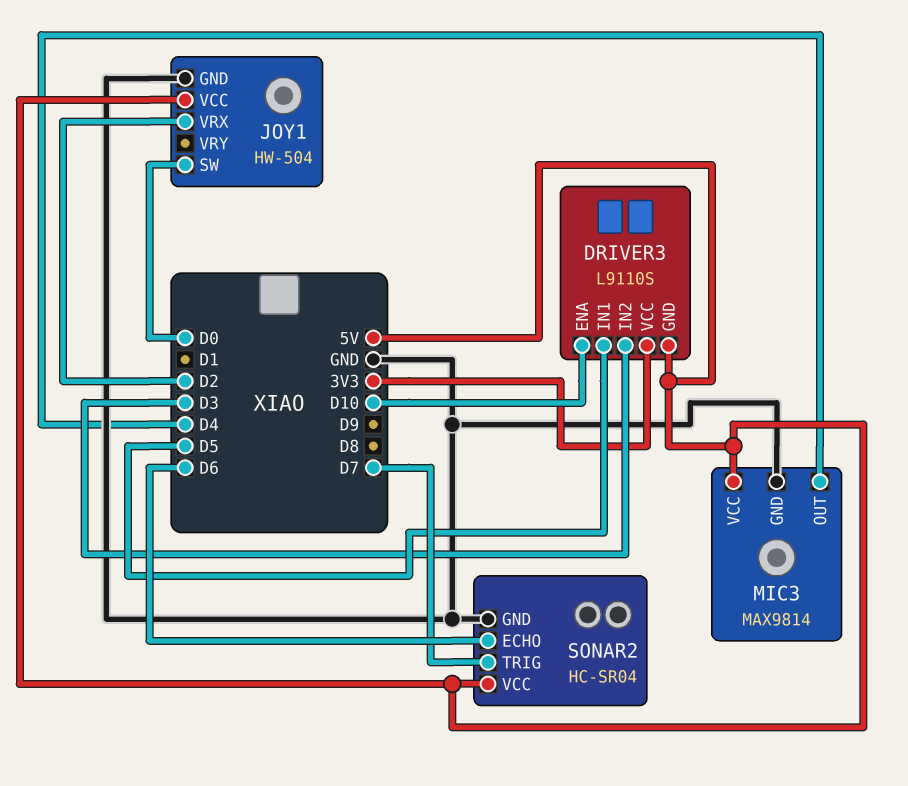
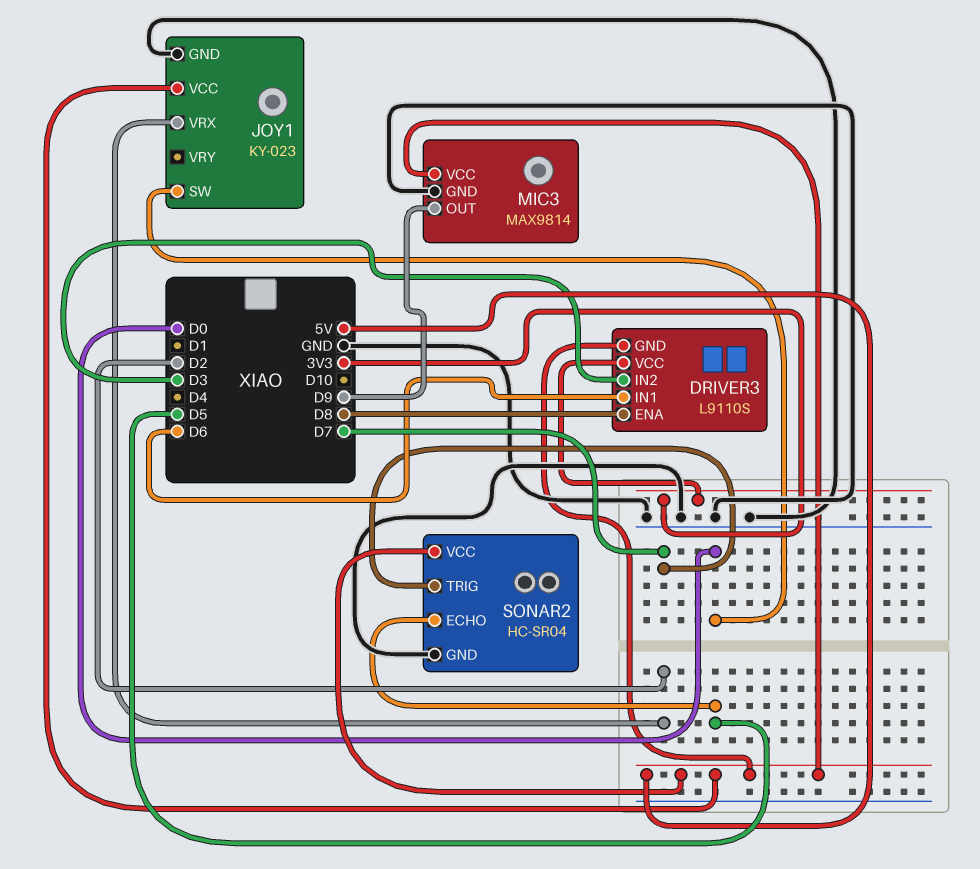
DRIVER3 pin ENA: D10 -> D8
DRIVER3 pin IN1: D5 -> D6
JOY1: HW-504 -> KY-023
MIC3 pin OUT: D4 -> D9
SONAR2 pin ECHO: D6 -> D5

